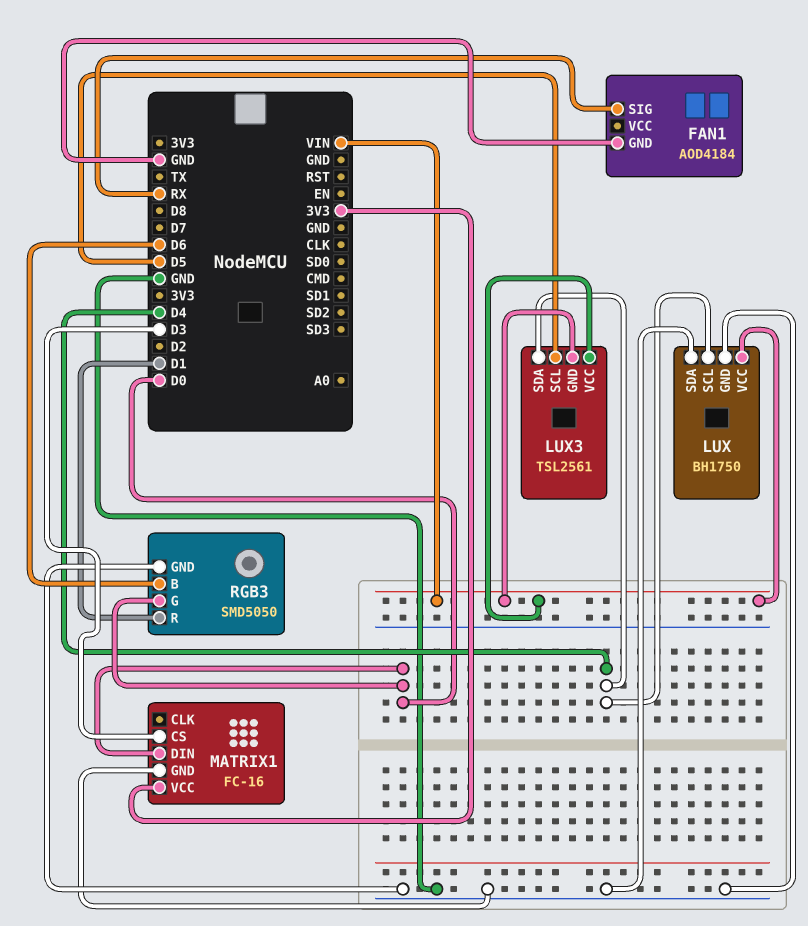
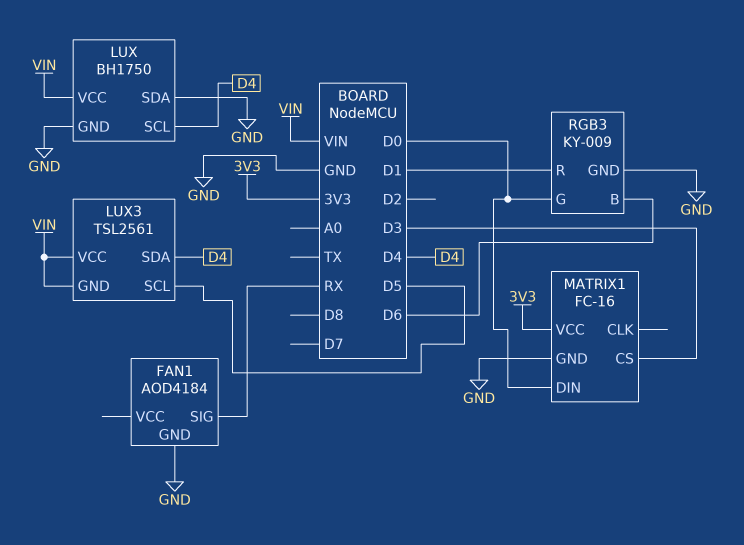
RGB3: SMD5050 -> KY-009

